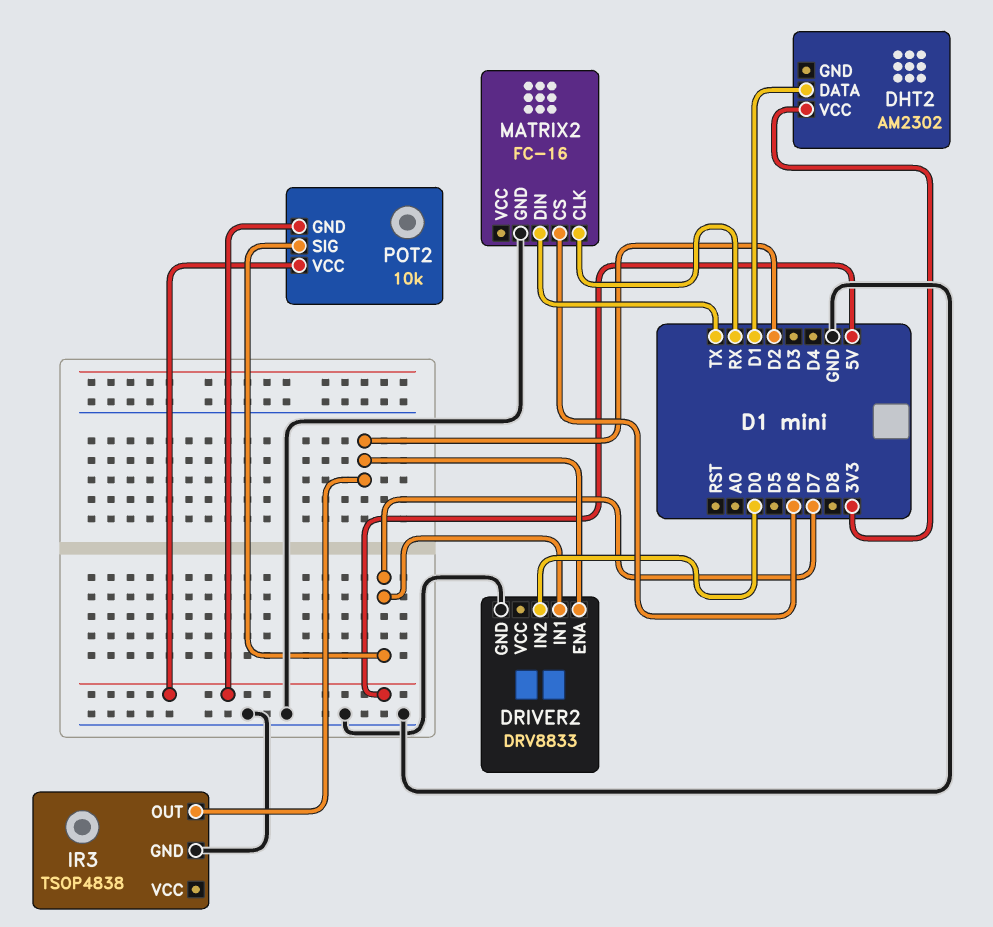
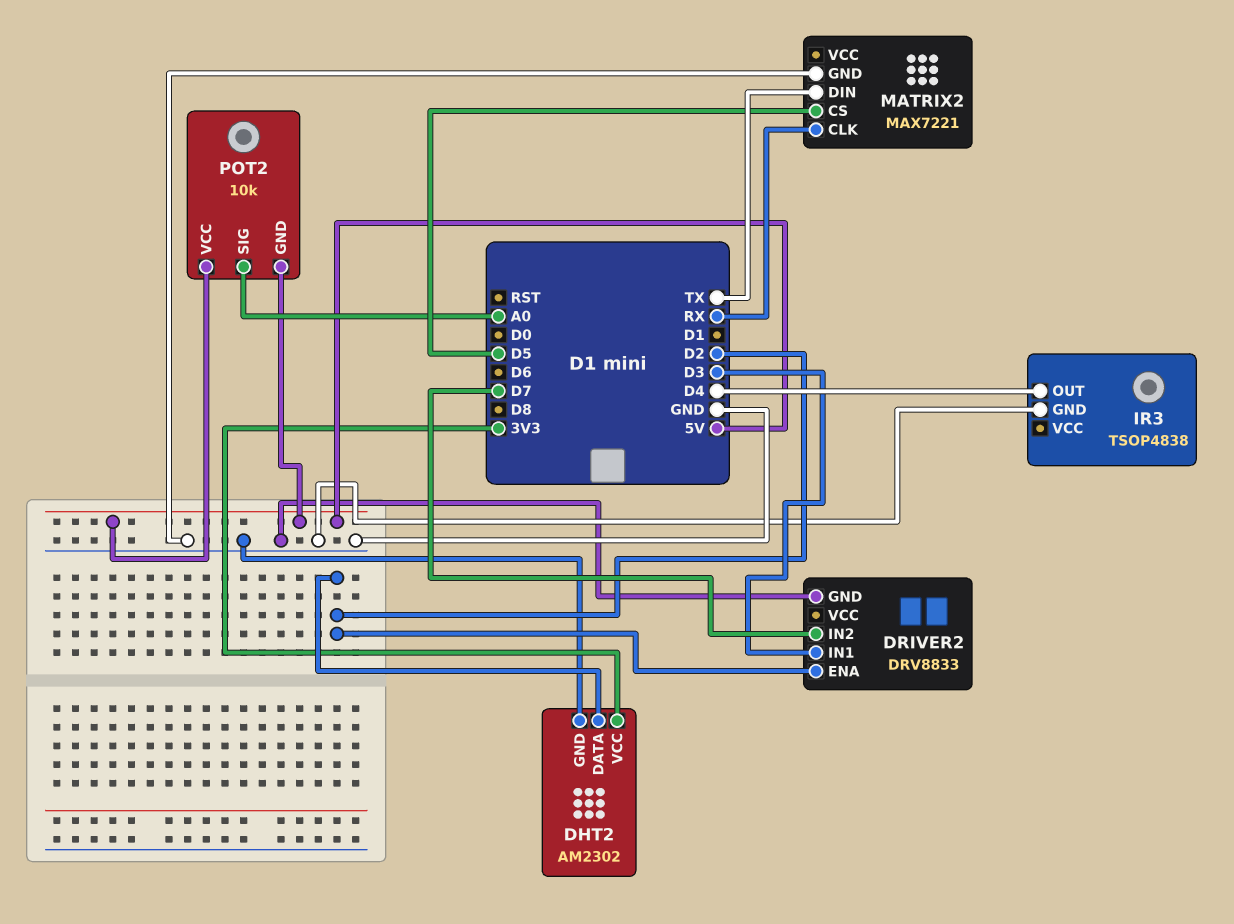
DHT2 pin DATA: D1 -> D2
DHT2 pin GND: none -> GND
DRIVER2 pin IN1: D7 -> D3
DRIVER2 pin IN2: D0 -> D7
IR3 pin OUT: D2 -> D4
MATRIX2: FC-16 -> MAX7221
MATRIX2 pin CS: D6 -> D5
POT2 pin SIG: D7 -> A0

